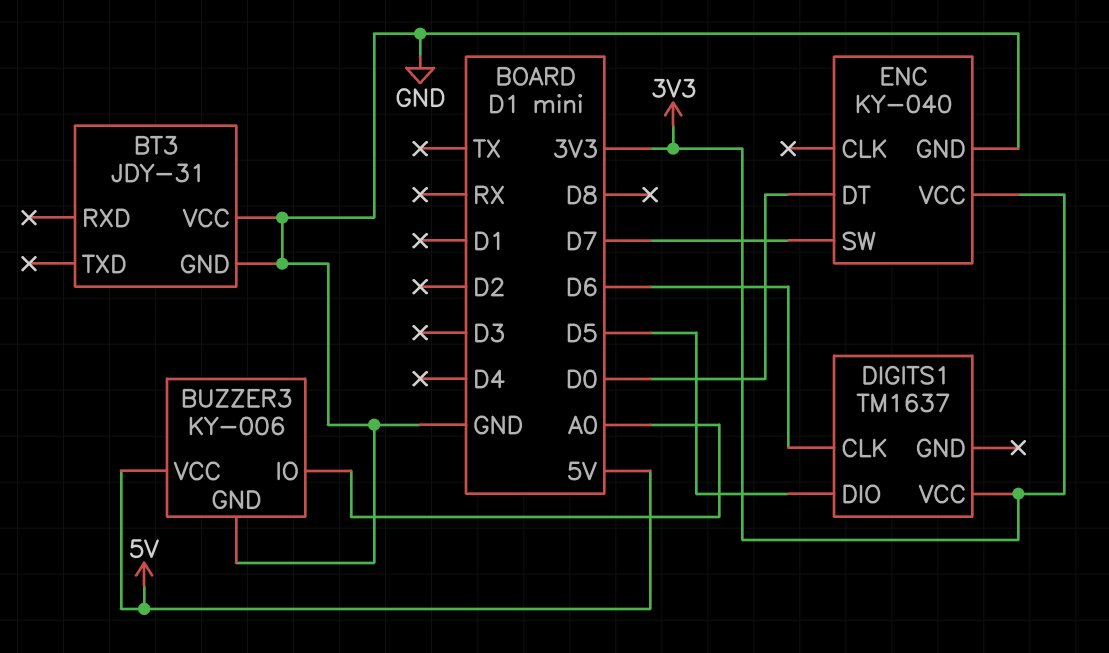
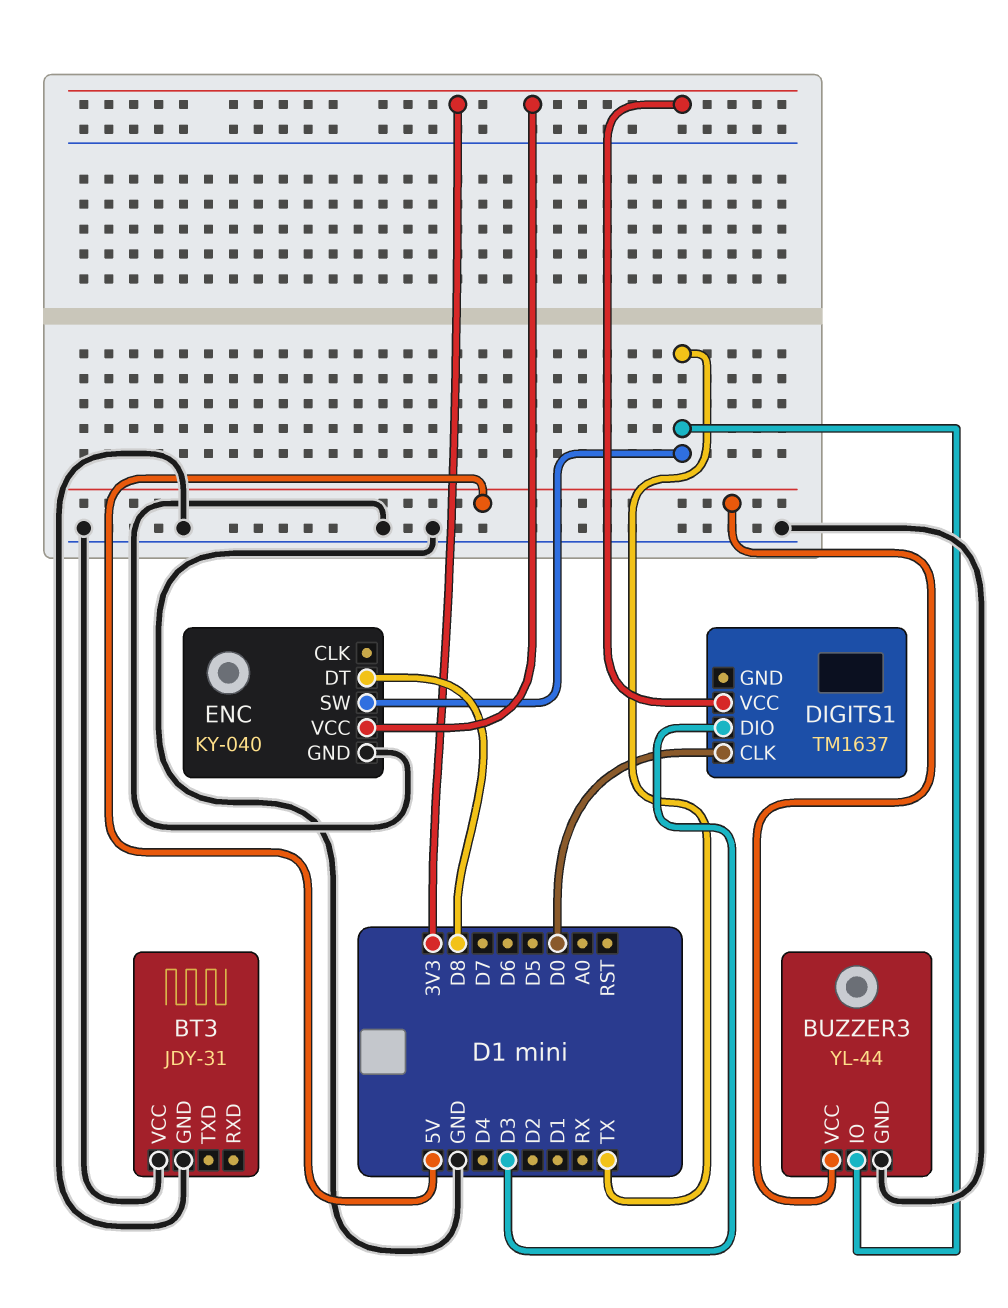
BUZZER3: KY-006 -> YL-44
BUZZER3 pin IO: A0 -> TX
DIGITS1 pin CLK: D6 -> D0
DIGITS1 pin DIO: D5 -> D3
ENC pin DT: D0 -> D8
ENC pin SW: D7 -> TX

